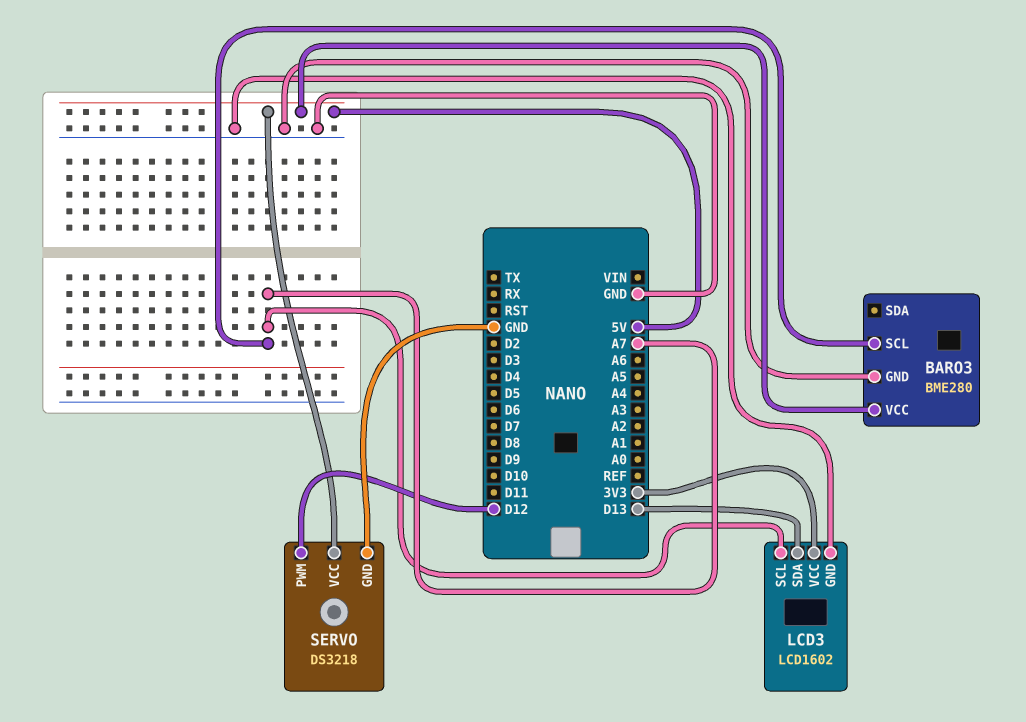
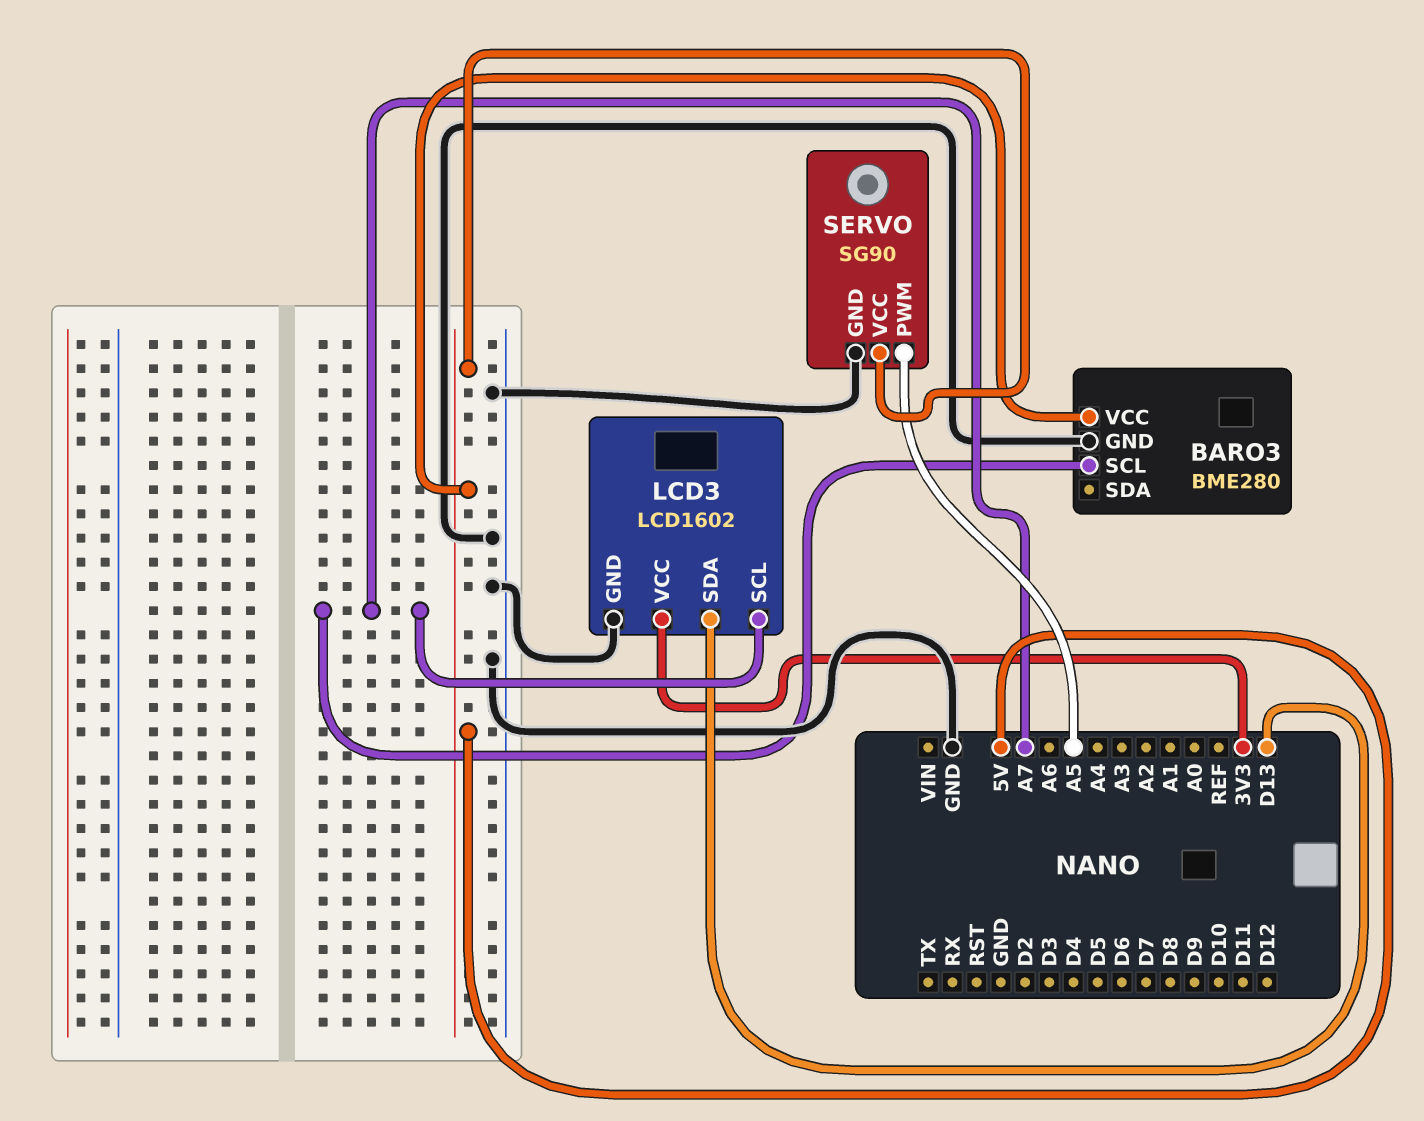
SERVO: DS3218 -> SG90
SERVO pin PWM: D12 -> A5

